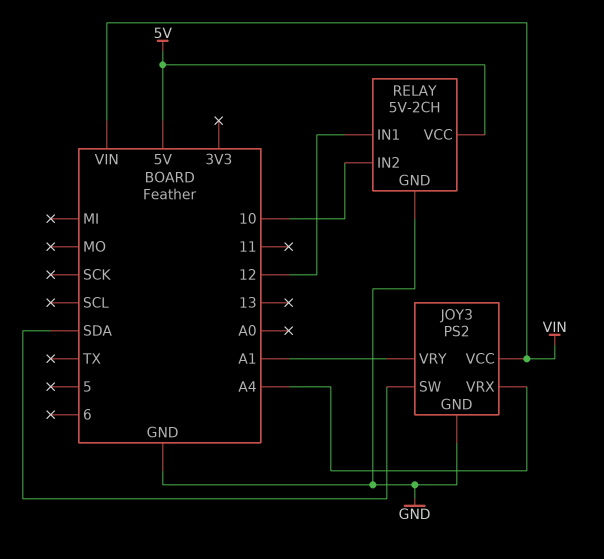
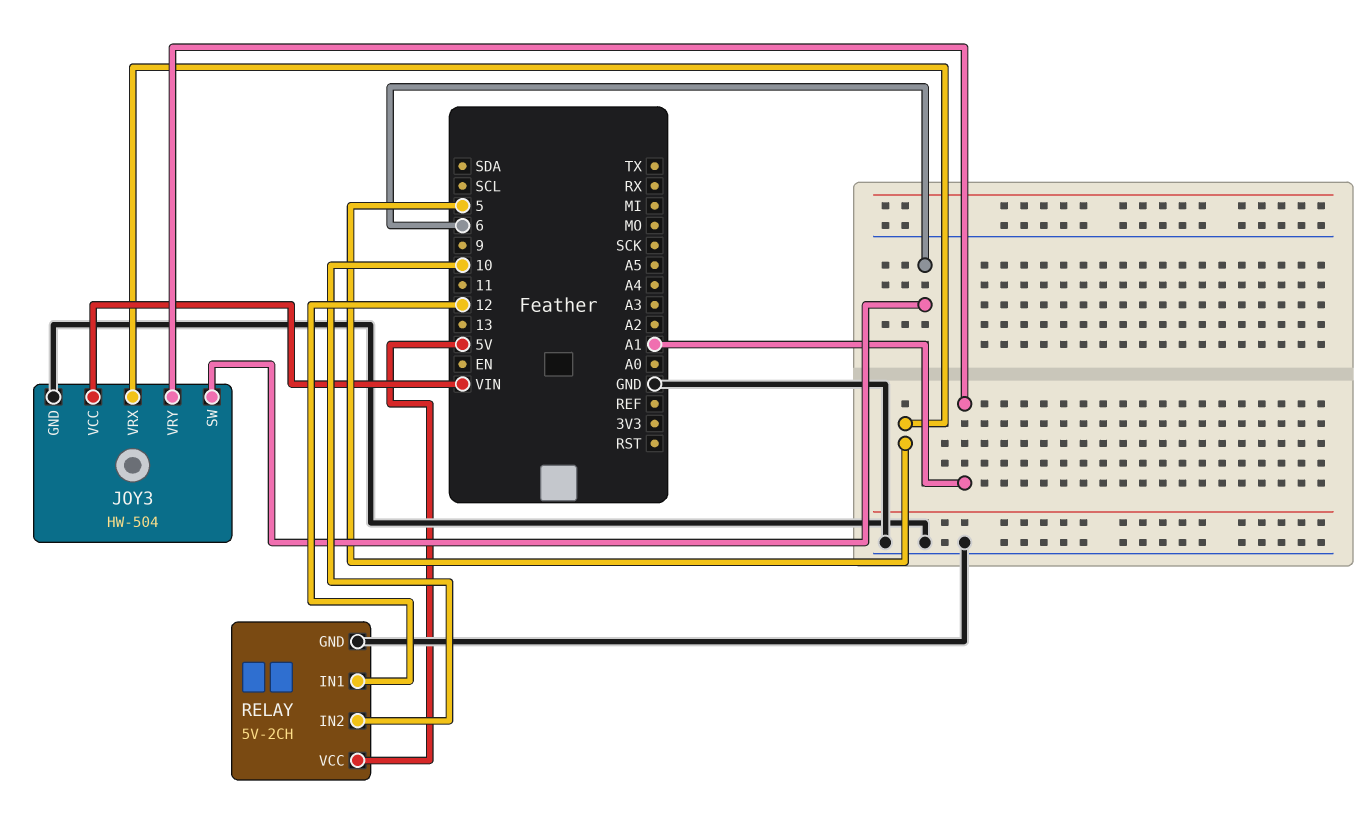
JOY3: PS2 -> HW-504
JOY3 pin SW: SDA -> 6
JOY3 pin VRX: A4 -> 5

